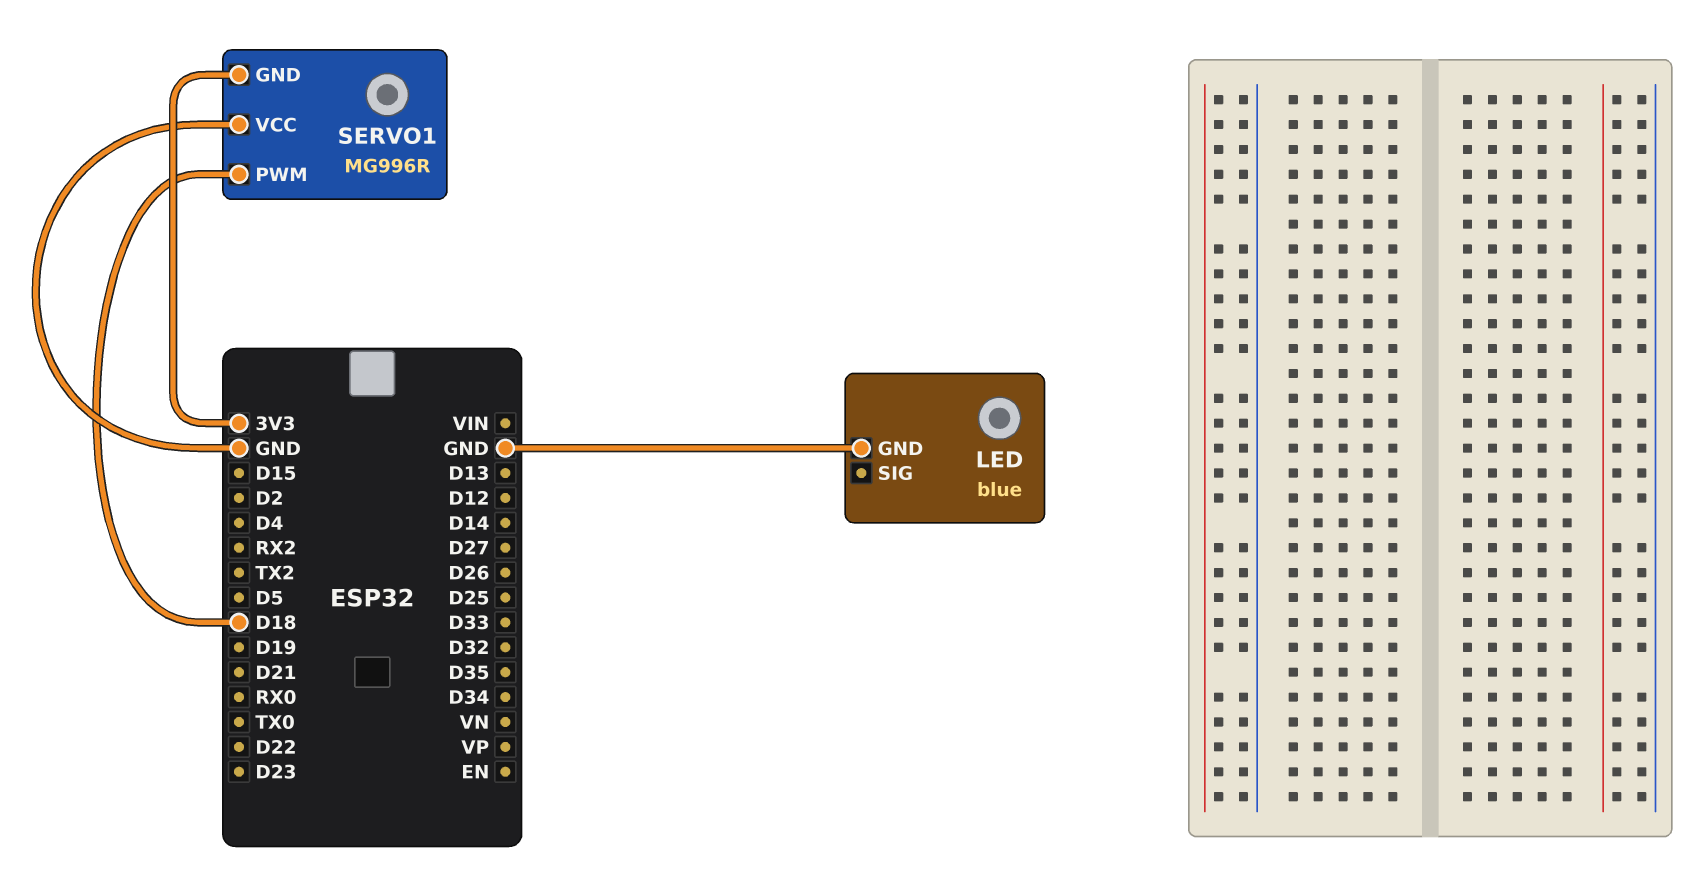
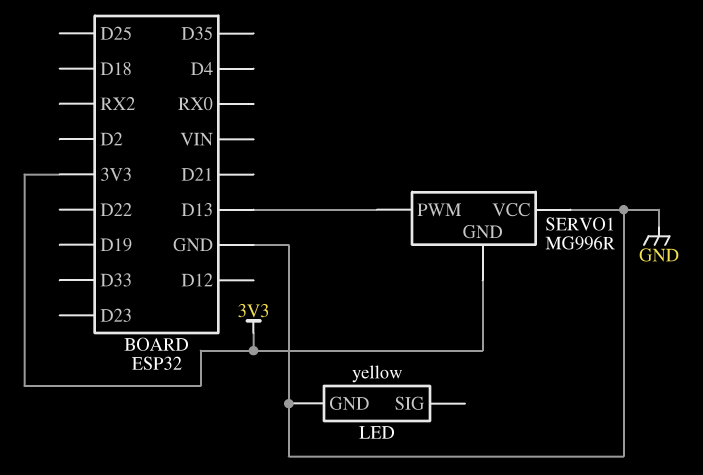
LED: blue -> yellow
SERVO1 pin PWM: D18 -> D13

